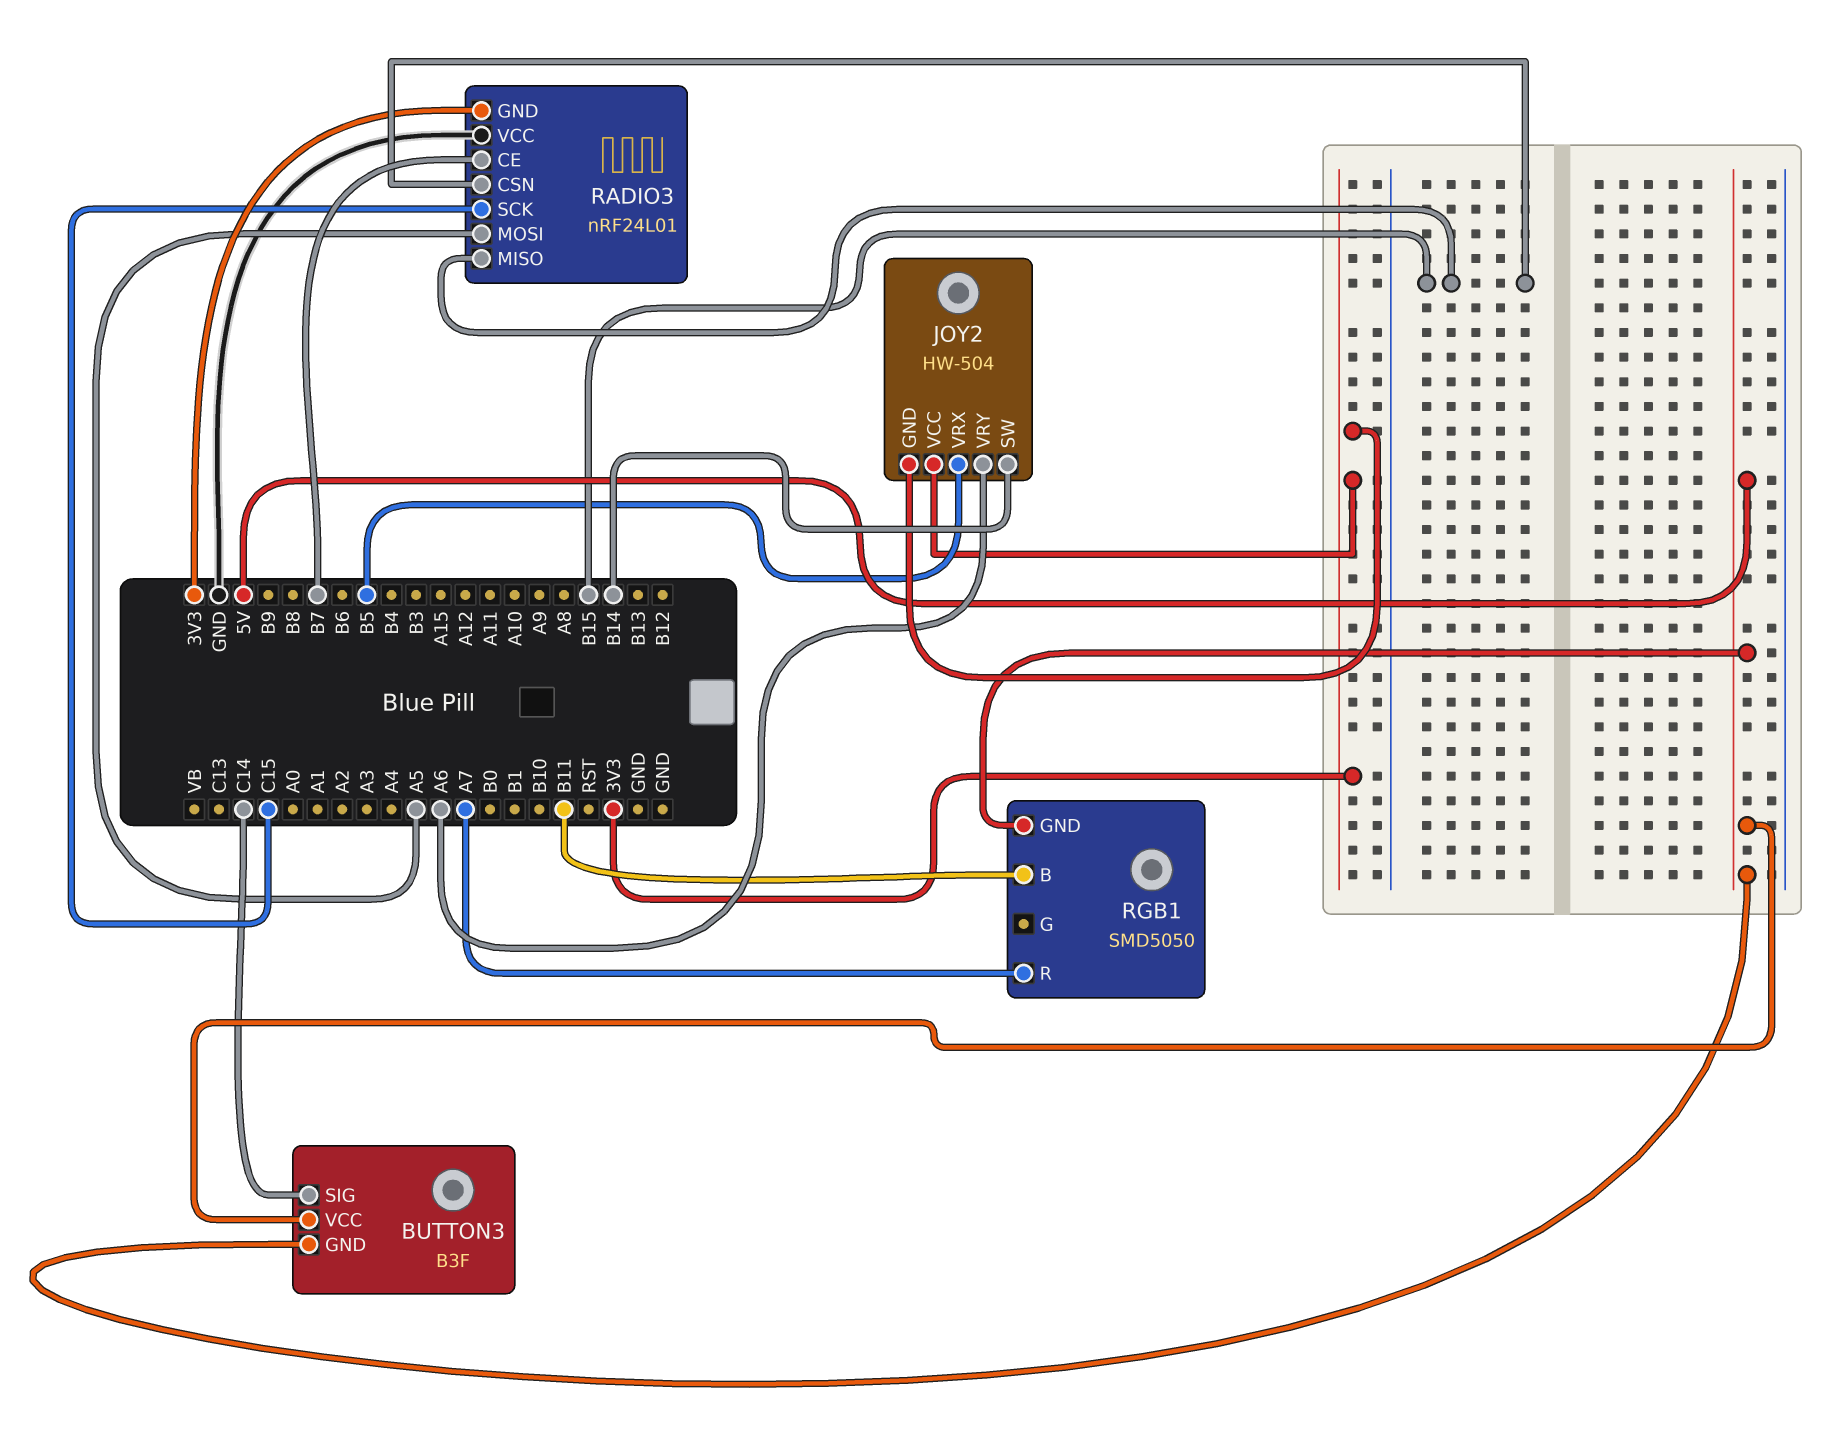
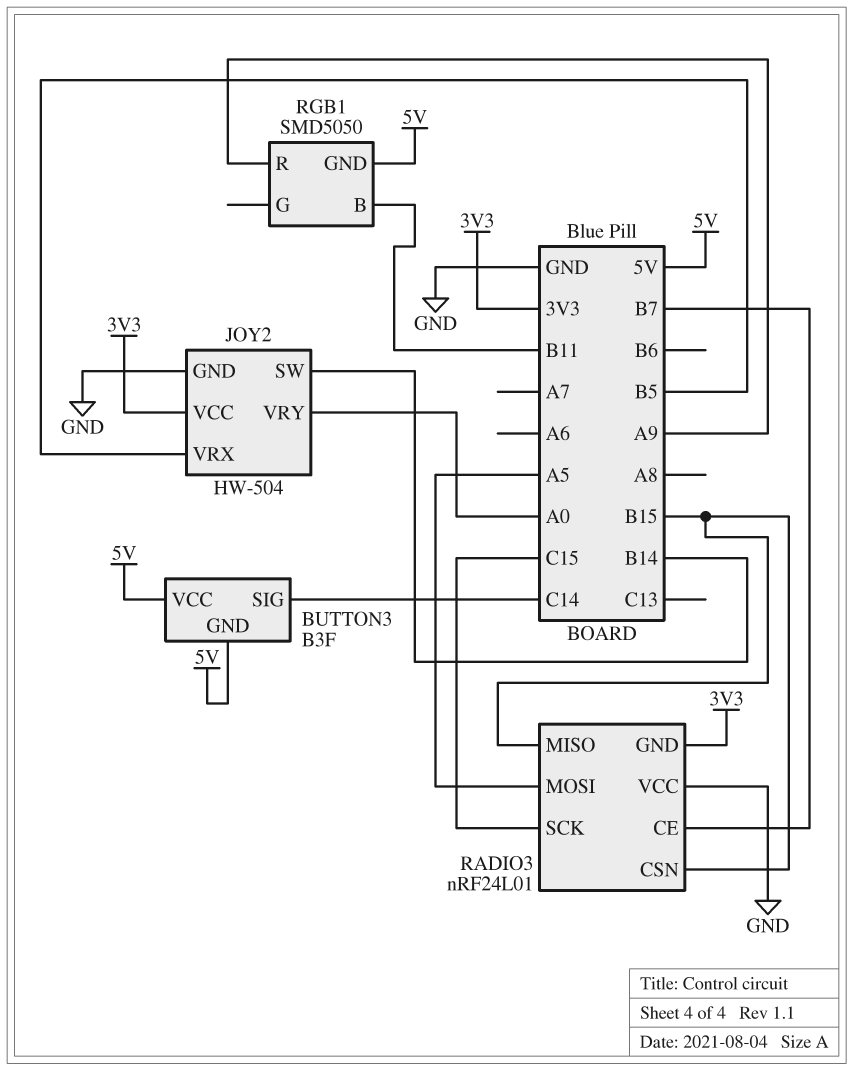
JOY2 pin GND: 3V3 -> GND
JOY2 pin VRY: A6 -> A0
RGB1 pin R: A7 -> A9

